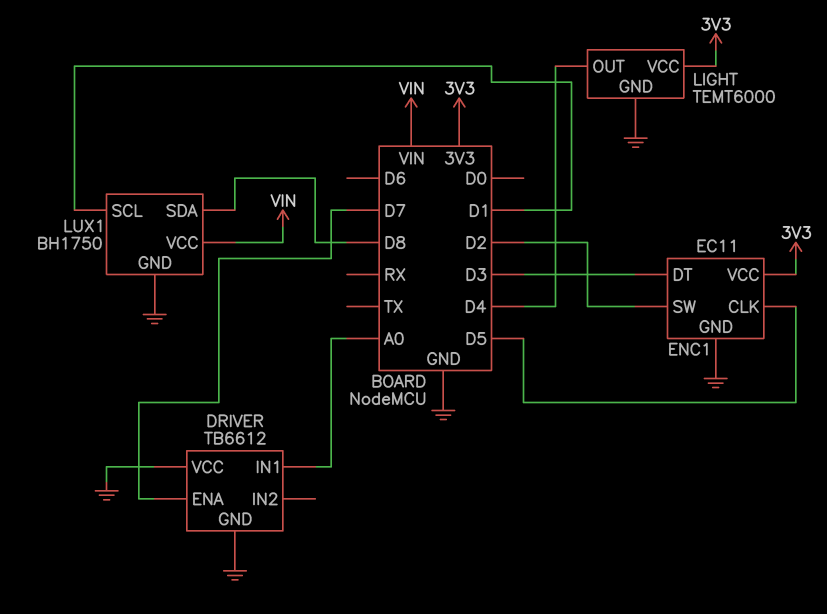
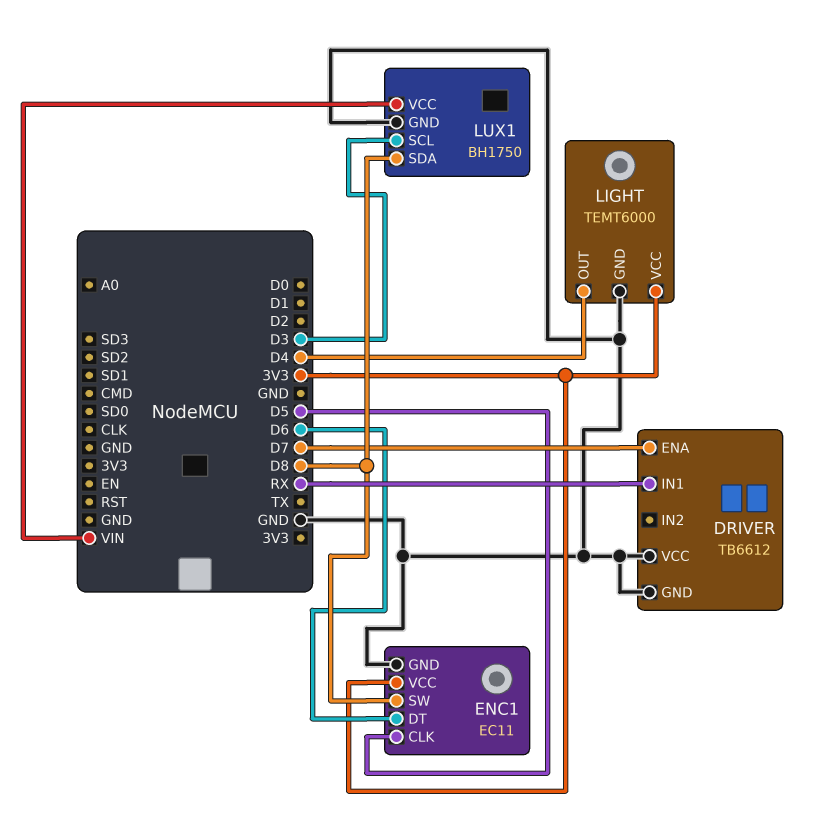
DRIVER pin IN1: A0 -> RX
ENC1 pin DT: D3 -> D6
ENC1 pin SW: D2 -> D8
LUX1 pin SCL: D1 -> D3

